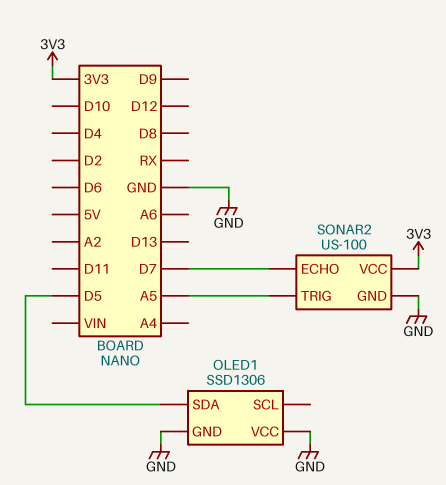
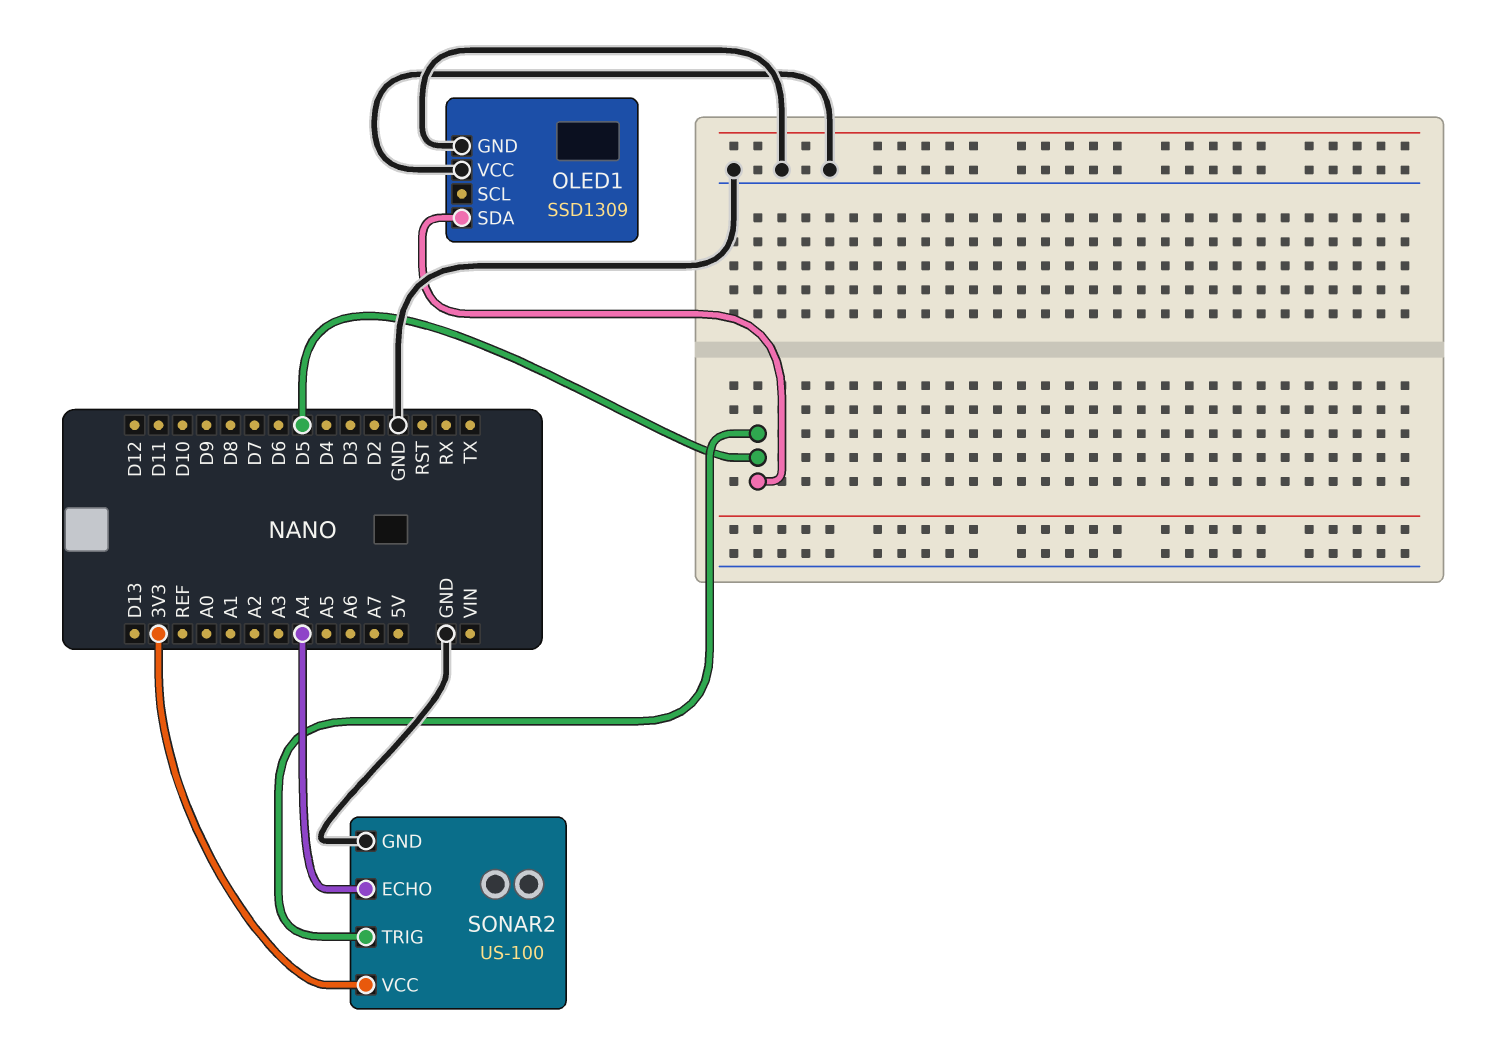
OLED1: SSD1306 -> SSD1309
SONAR2 pin ECHO: D7 -> A4
SONAR2 pin TRIG: A5 -> D5

